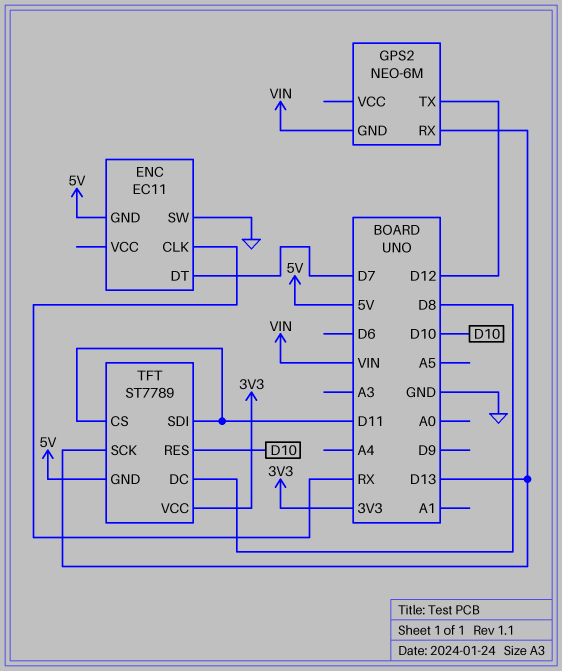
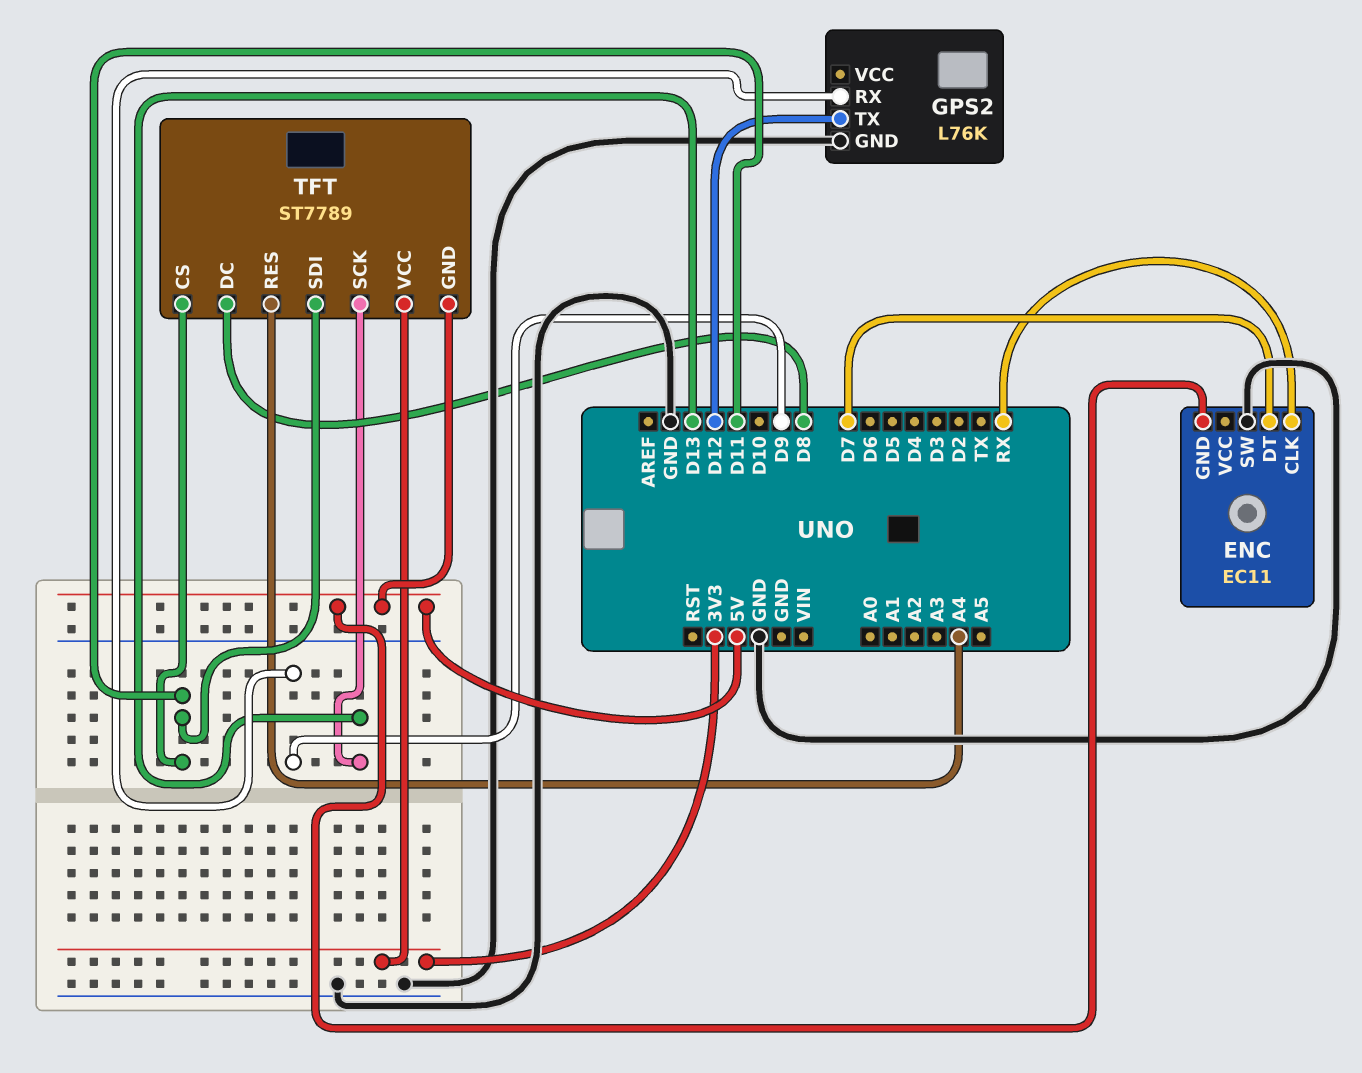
GPS2: NEO-6M -> L76K
GPS2 pin GND: VIN -> GND
GPS2 pin RX: D13 -> D9
TFT pin RES: D10 -> A4

